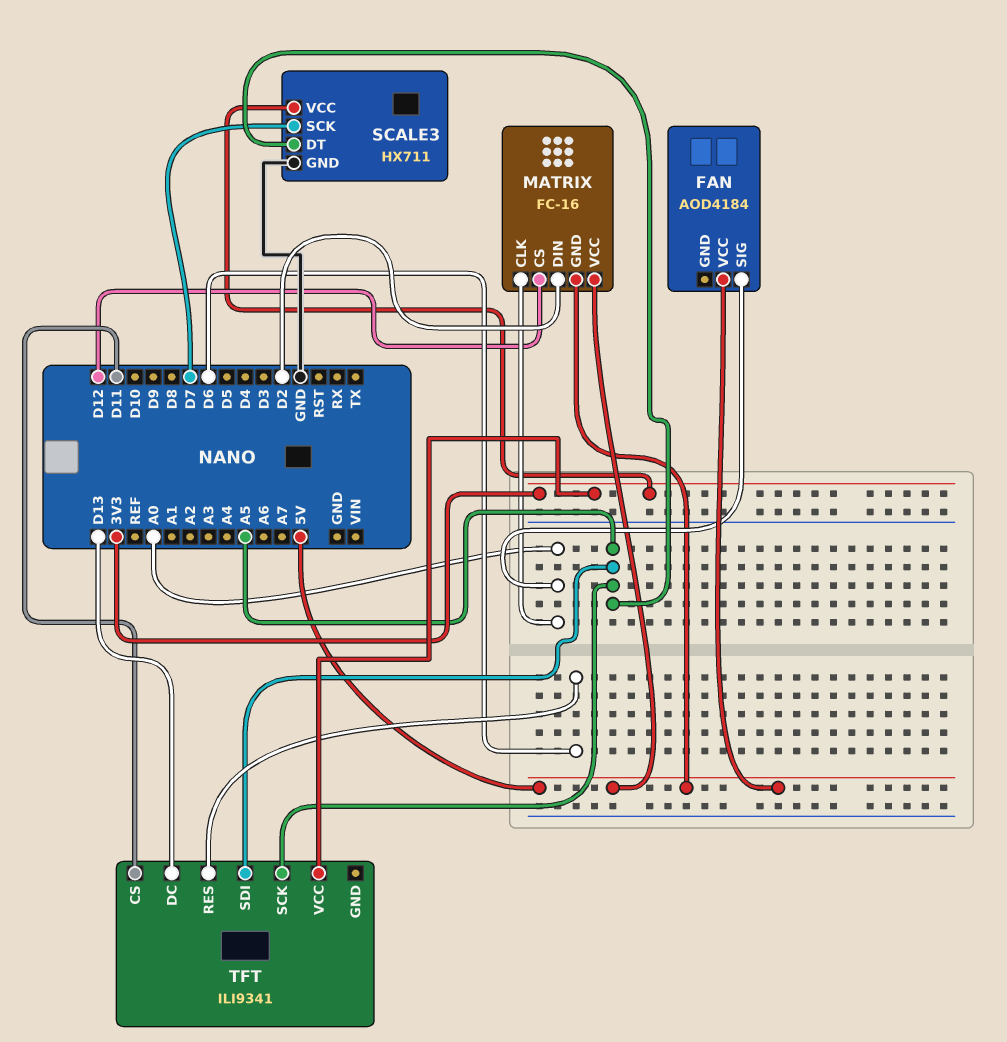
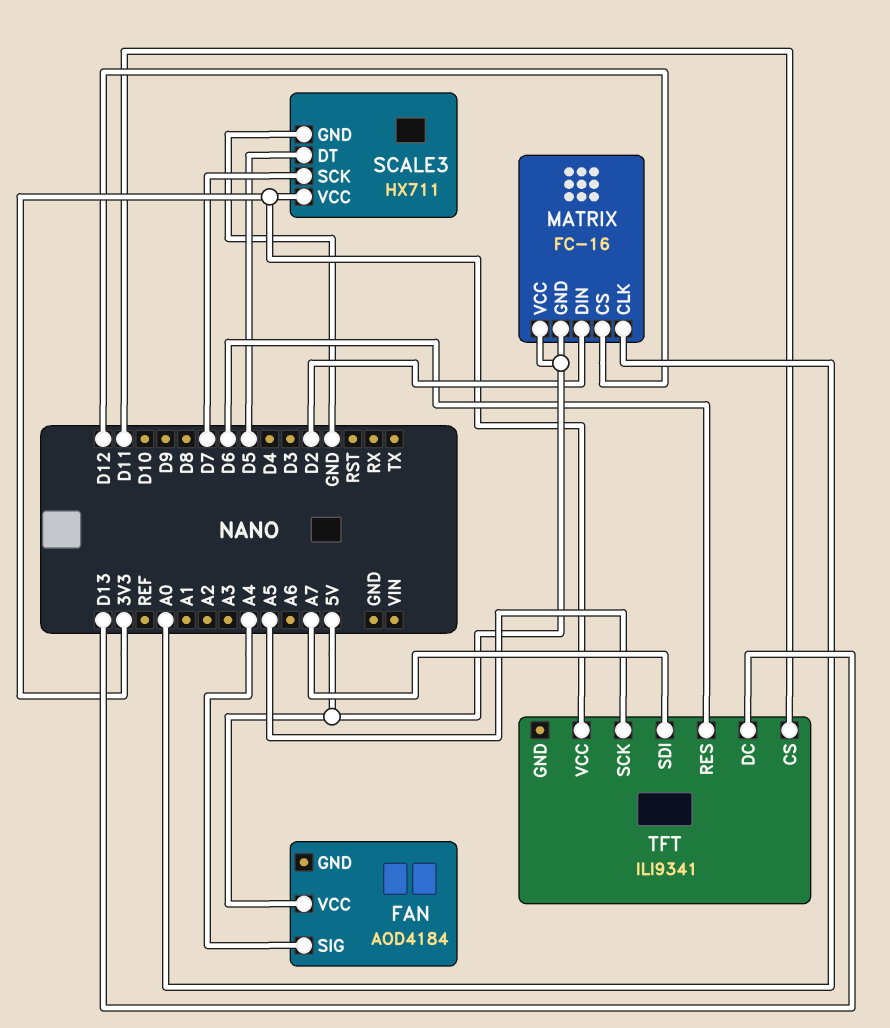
FAN pin SIG: A0 -> A4
SCALE3 pin DT: A5 -> D5
TFT pin SDI: A5 -> A7

